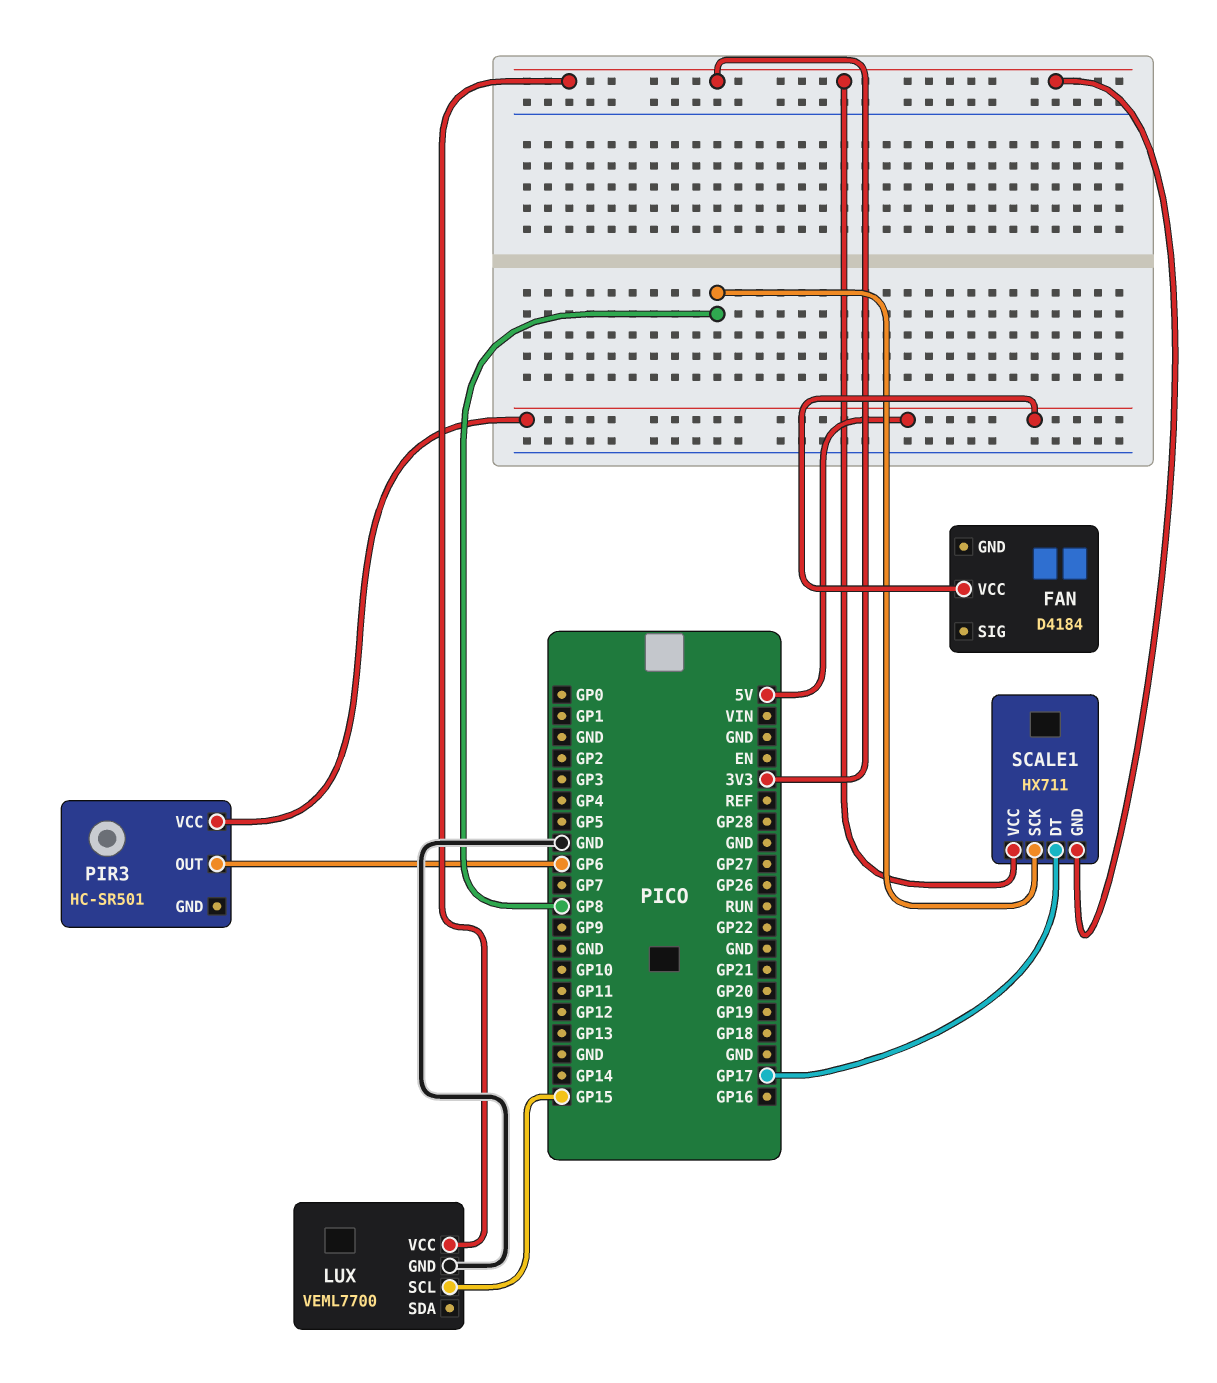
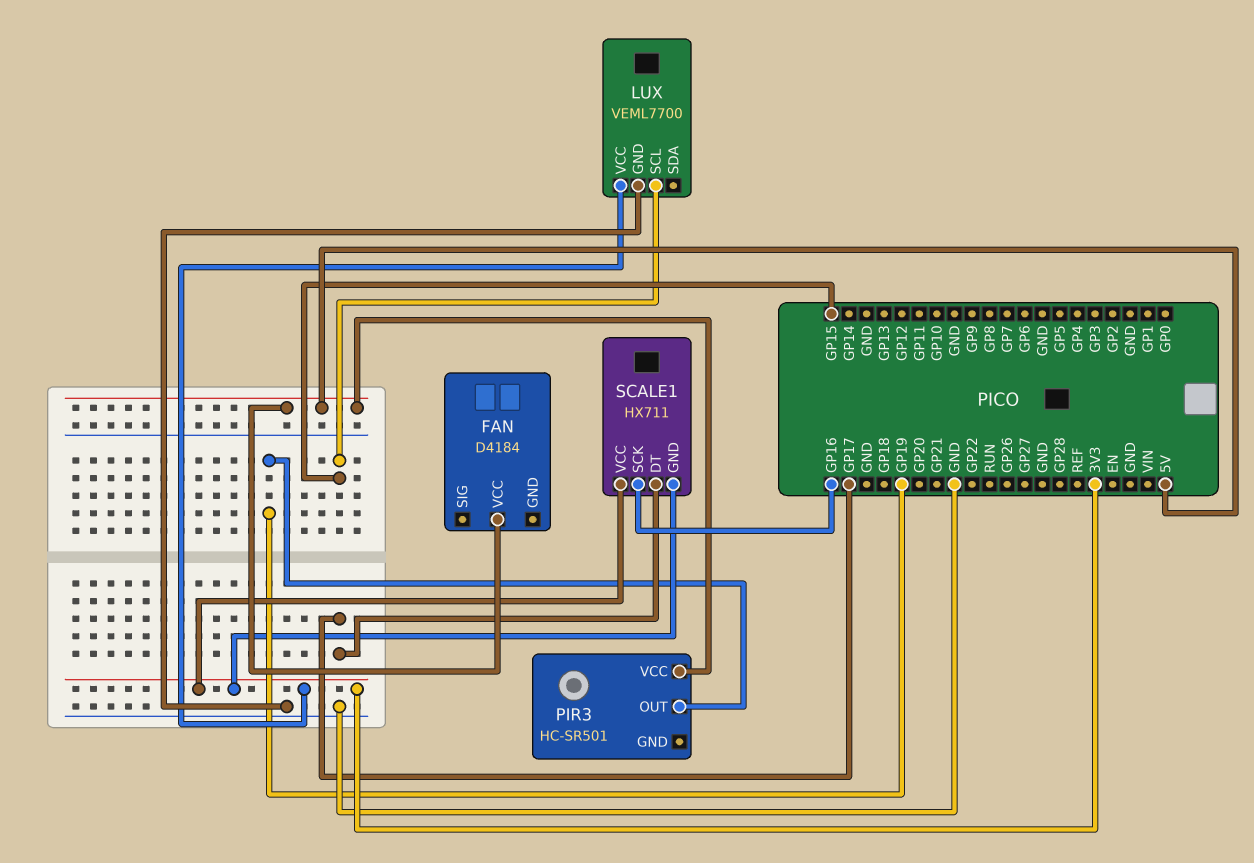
PIR3 pin OUT: GP6 -> GP19
SCALE1 pin SCK: GP8 -> GP16

